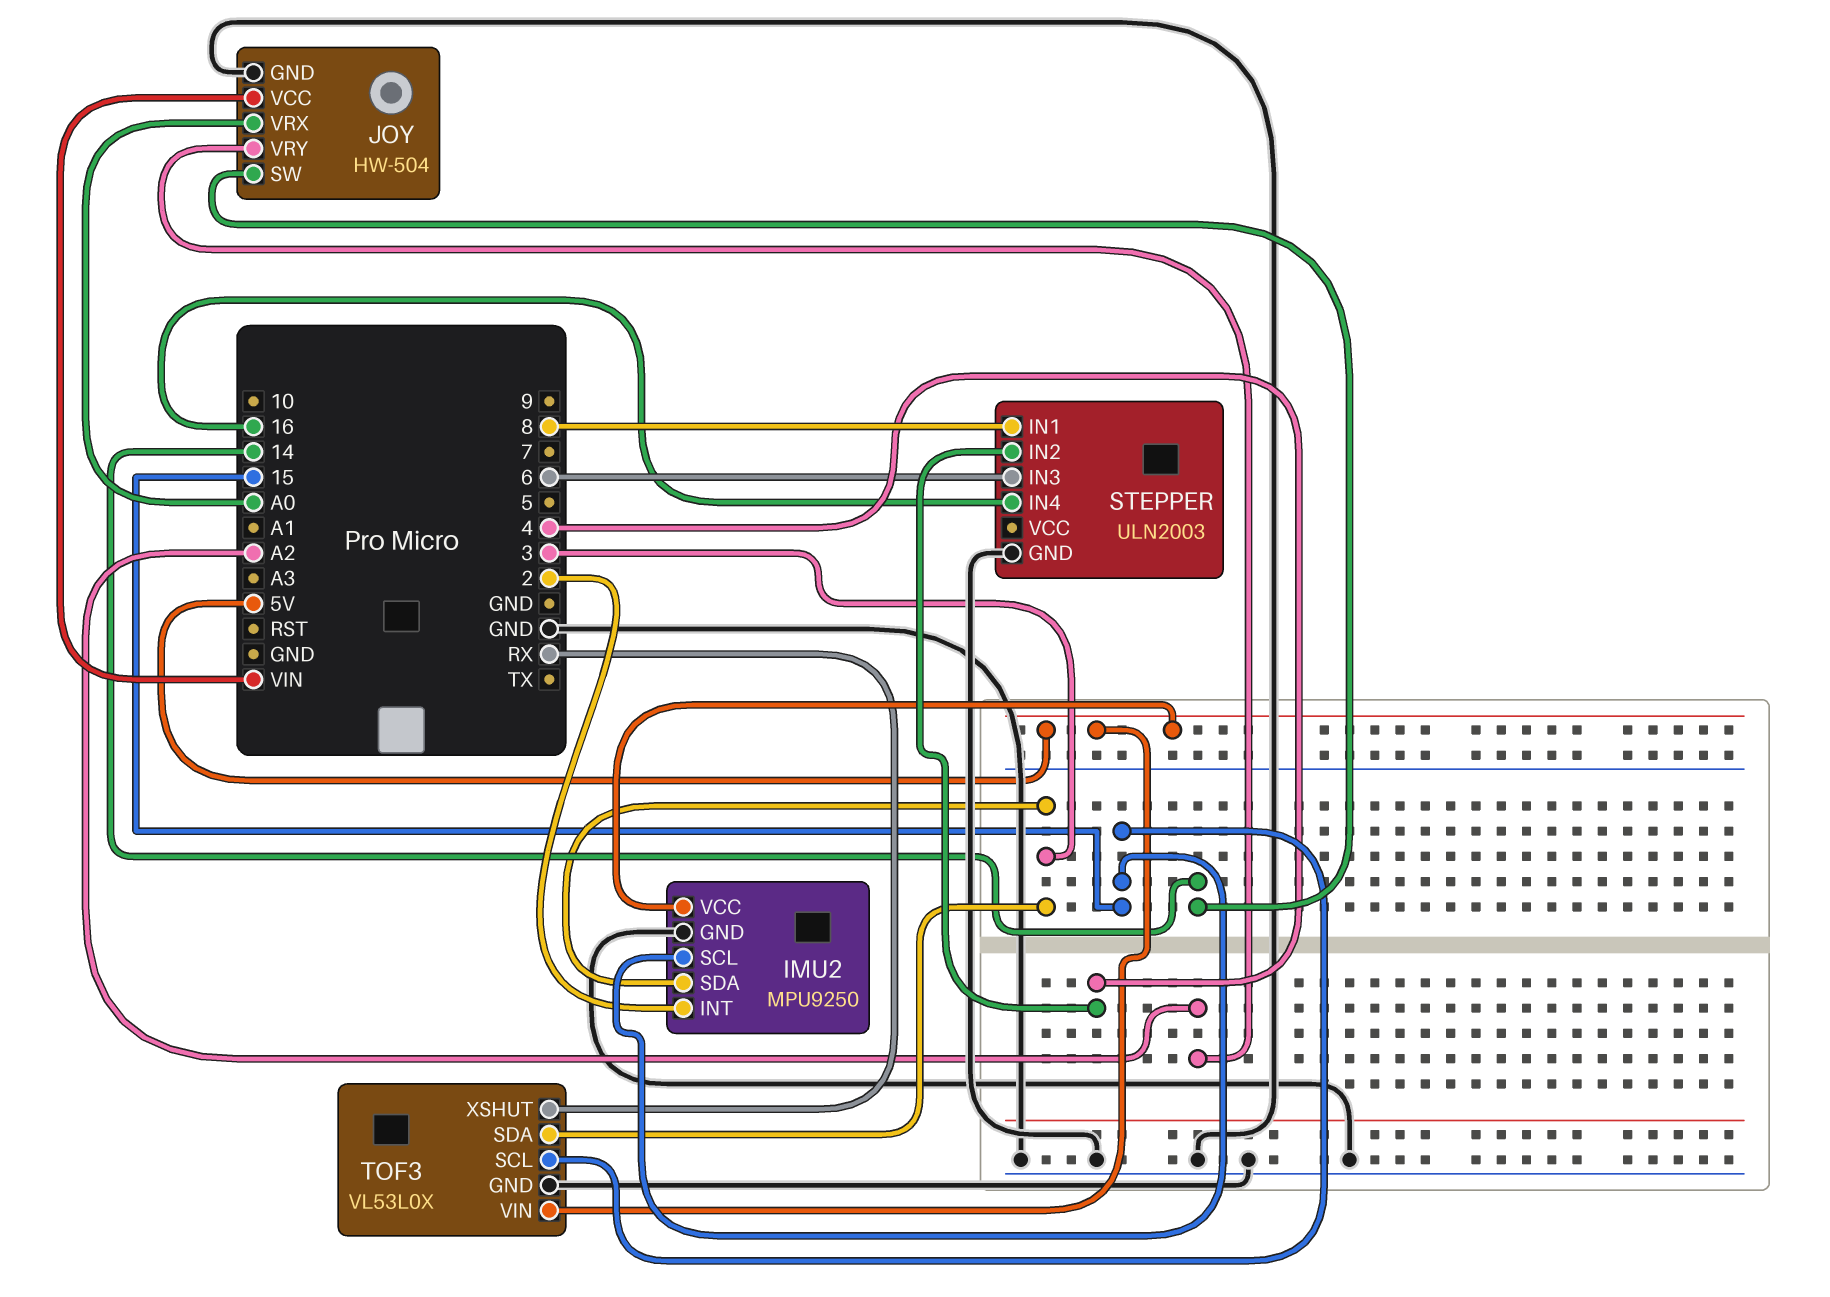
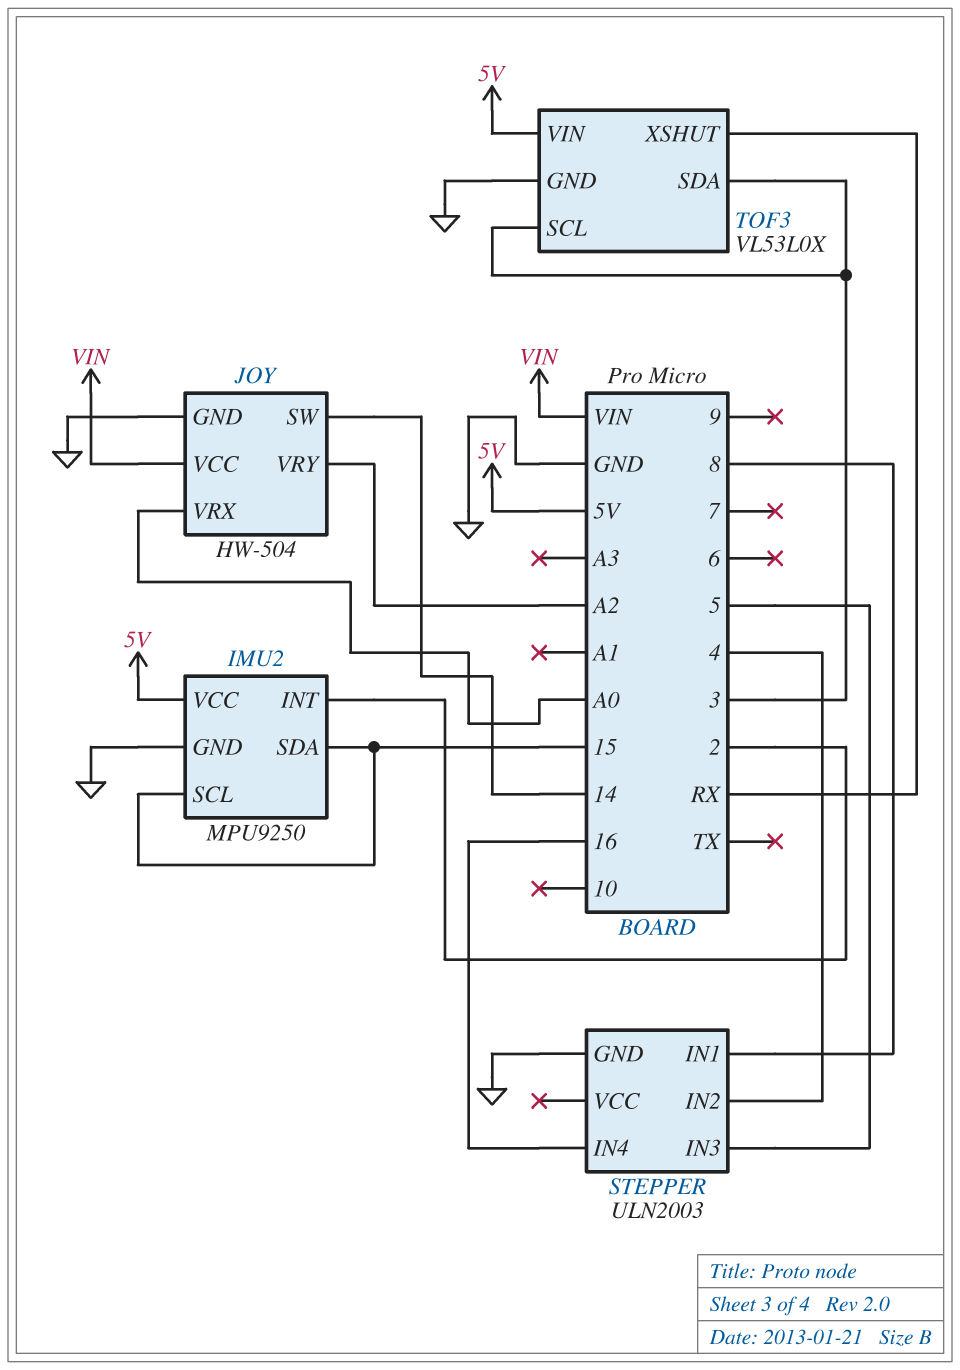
IMU2 pin SDA: 3 -> 15
STEPPER pin IN3: 6 -> 5
TOF3 pin SCL: 15 -> 3

